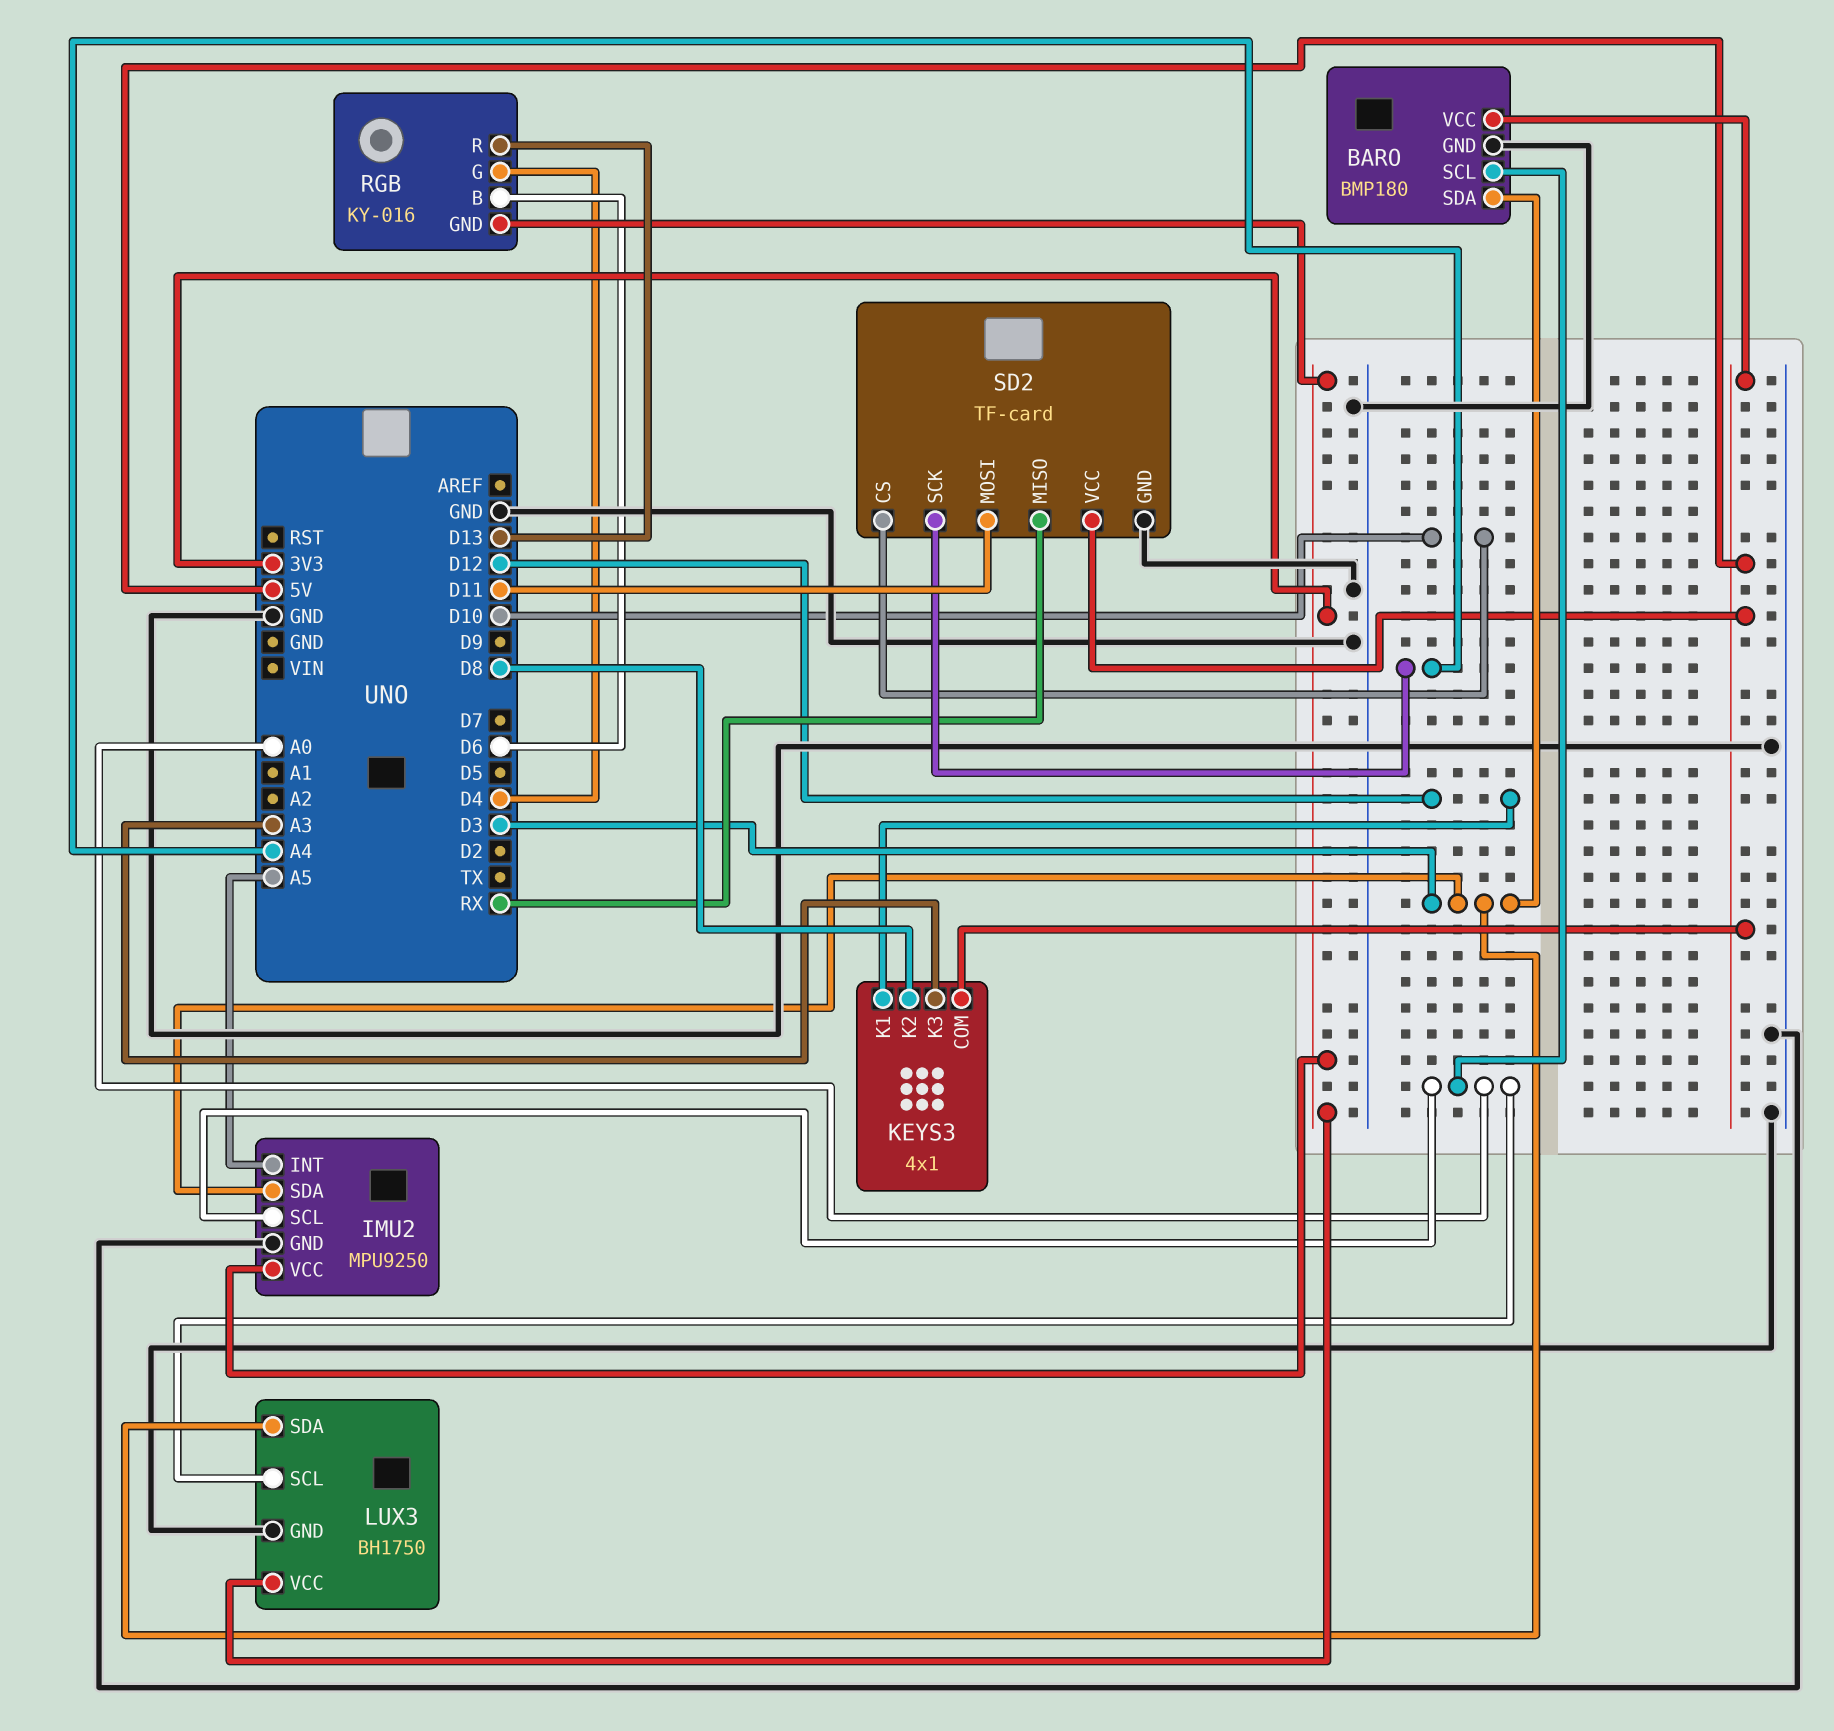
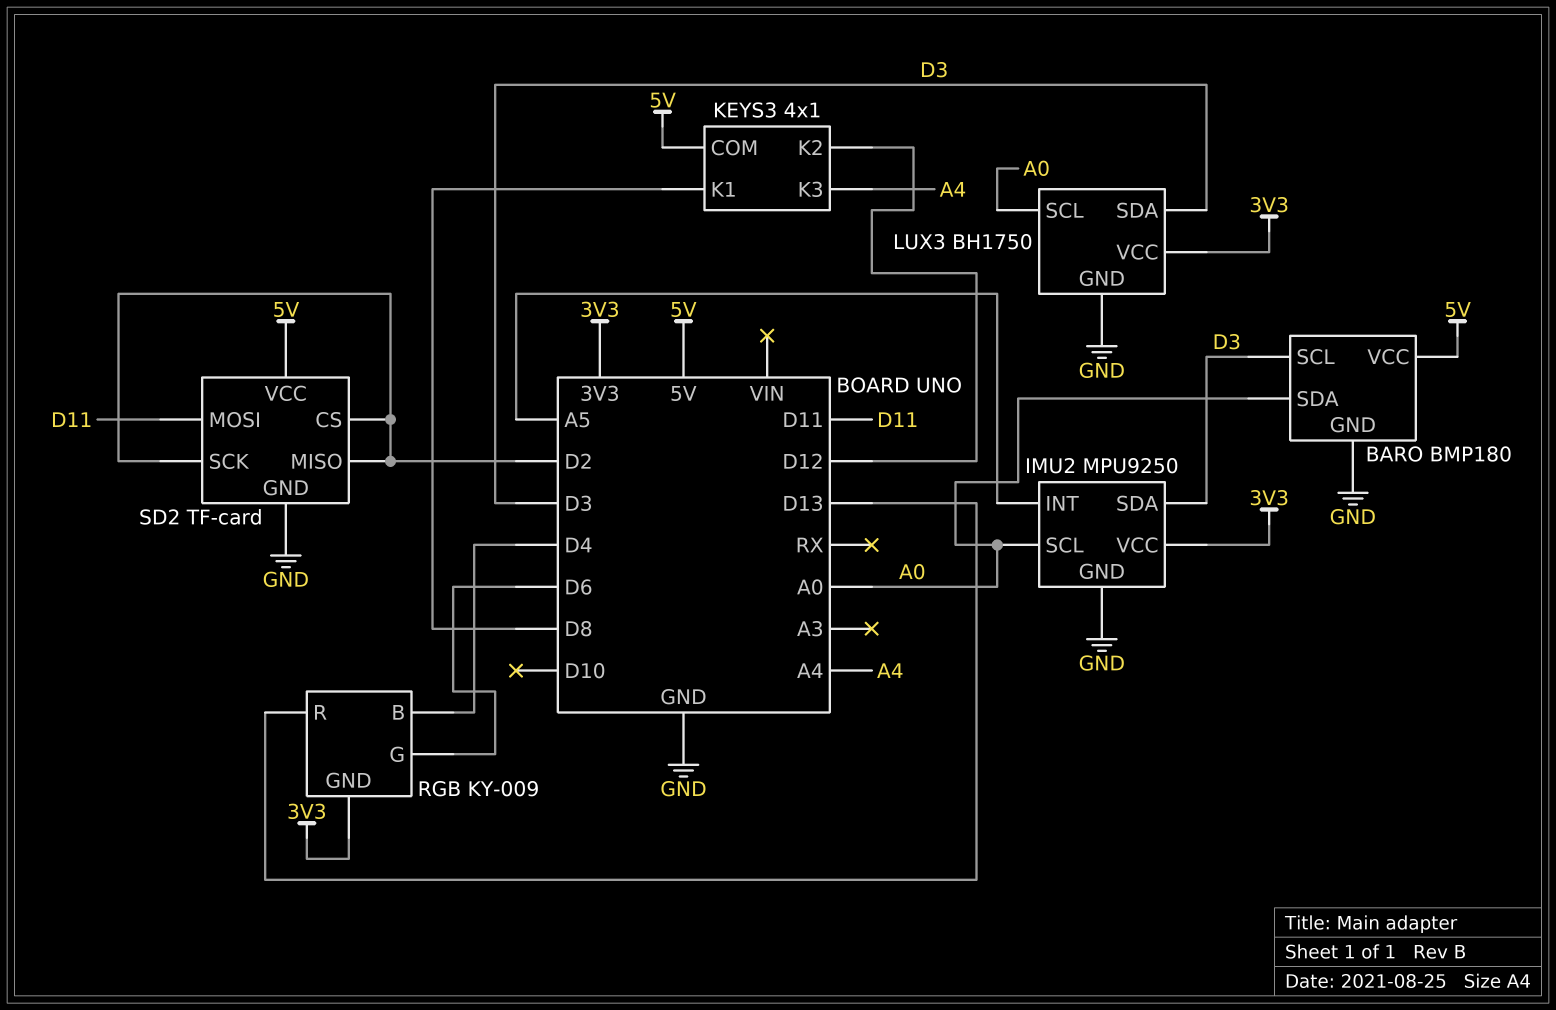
BARO pin SCL: A0 -> D3
BARO pin SDA: D3 -> A0
KEYS3 pin K1: D12 -> D8
KEYS3 pin K2: D8 -> D12
KEYS3 pin K3: A3 -> A4
RGB: KY-016 -> KY-009
RGB pin B: D6 -> D4
RGB pin G: D4 -> D6
SD2 pin CS: D10 -> D2
SD2 pin MISO: RX -> D2
SD2 pin SCK: A4 -> D2

